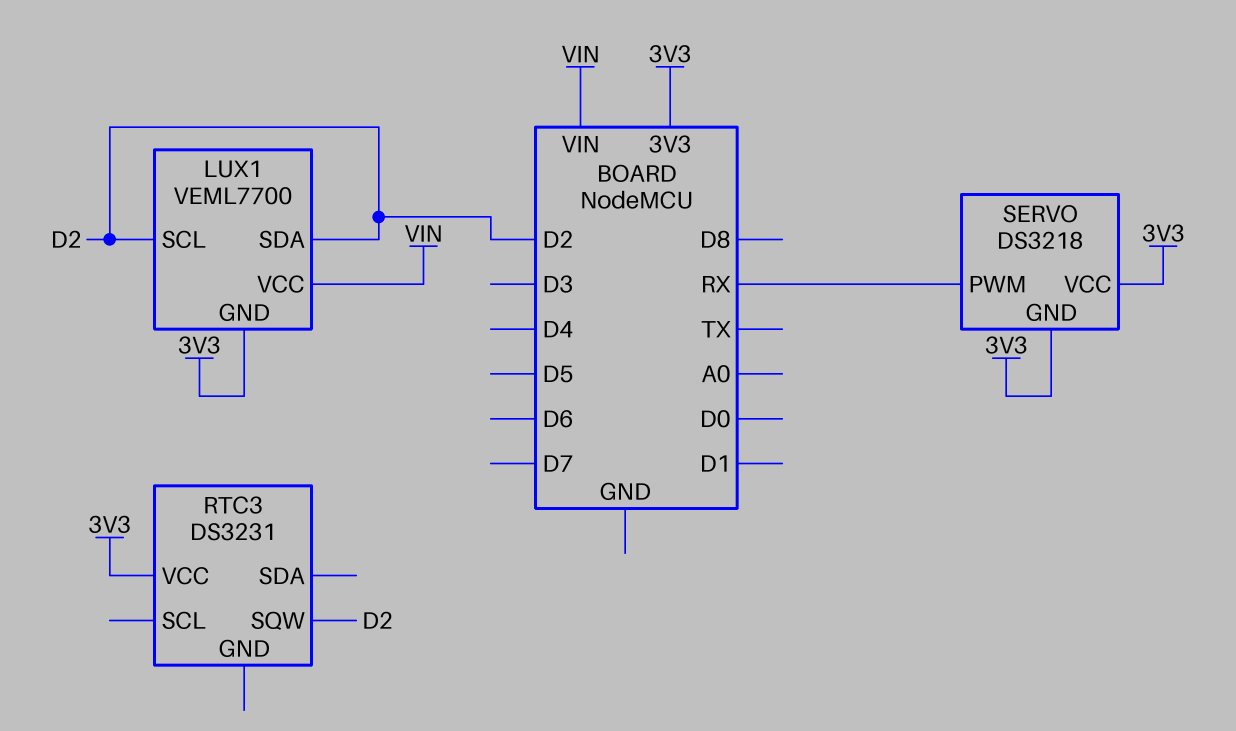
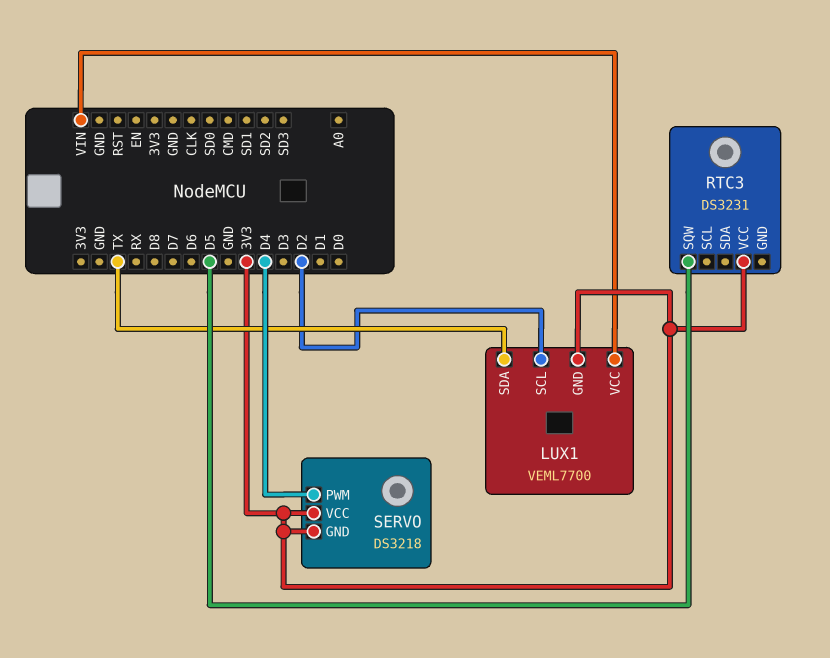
LUX1 pin SDA: D2 -> TX
RTC3 pin SQW: D2 -> D5
SERVO pin PWM: RX -> D4

